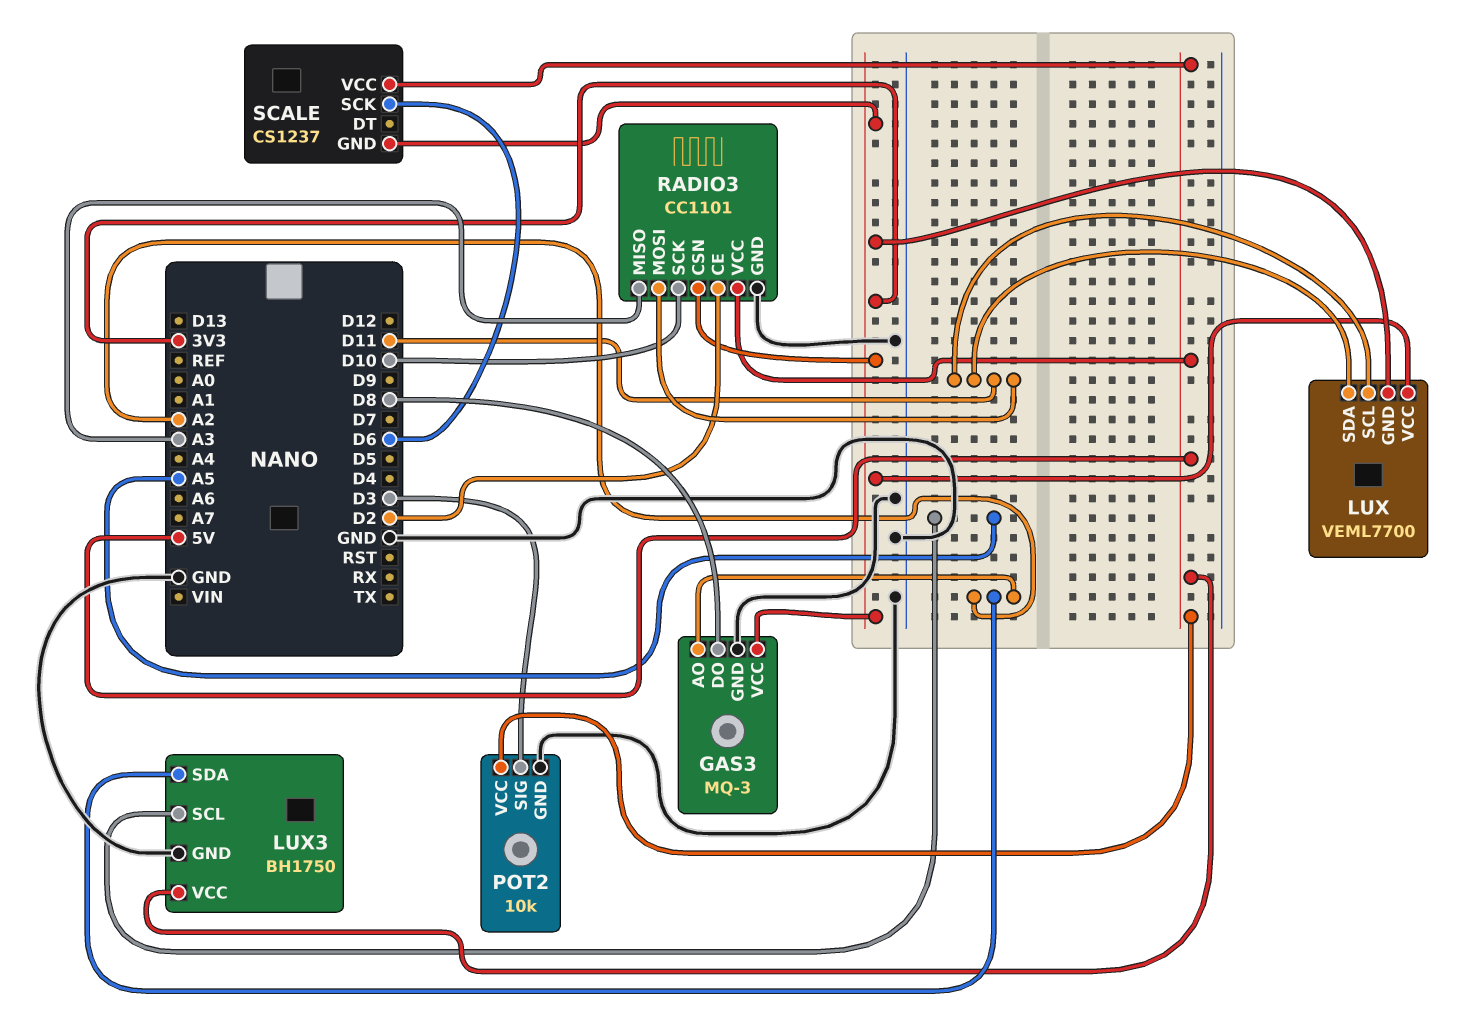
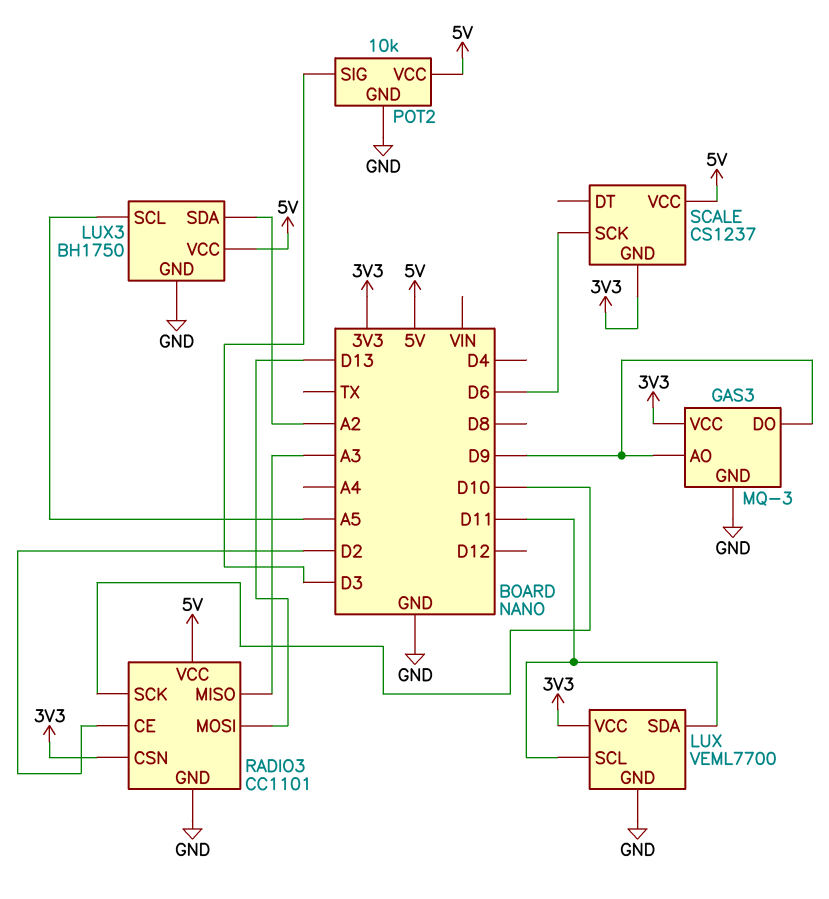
GAS3 pin AO: A2 -> D9
GAS3 pin DO: D8 -> D9
LUX pin GND: 3V3 -> GND
RADIO3 pin MOSI: D11 -> D13

